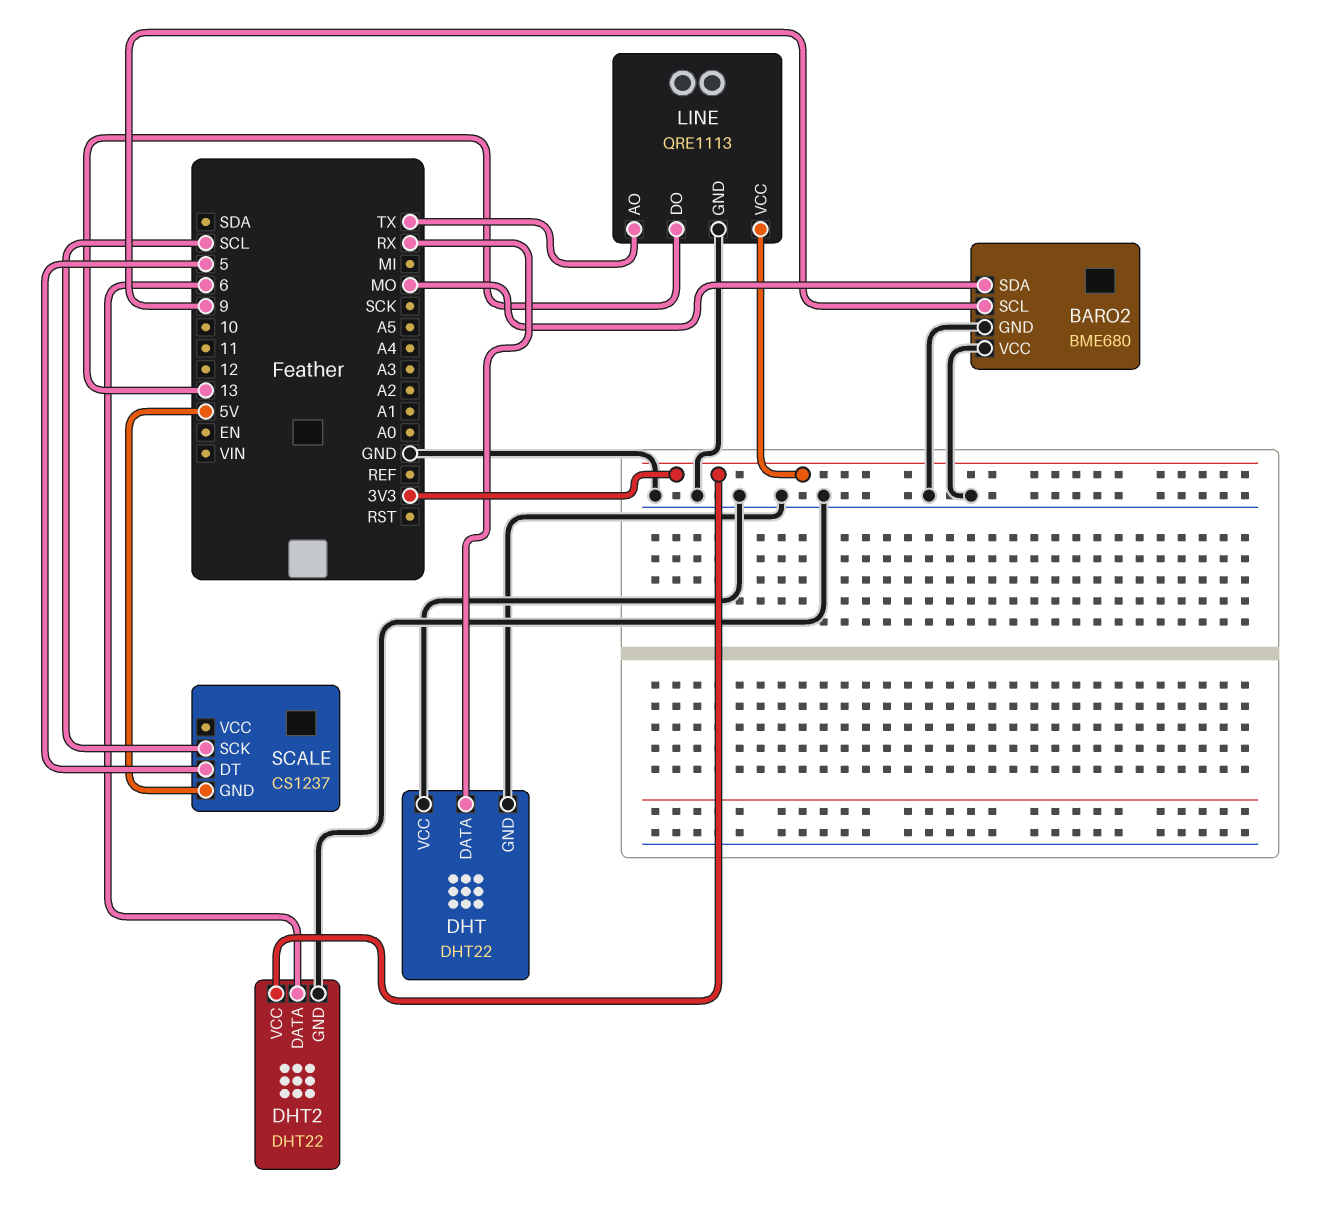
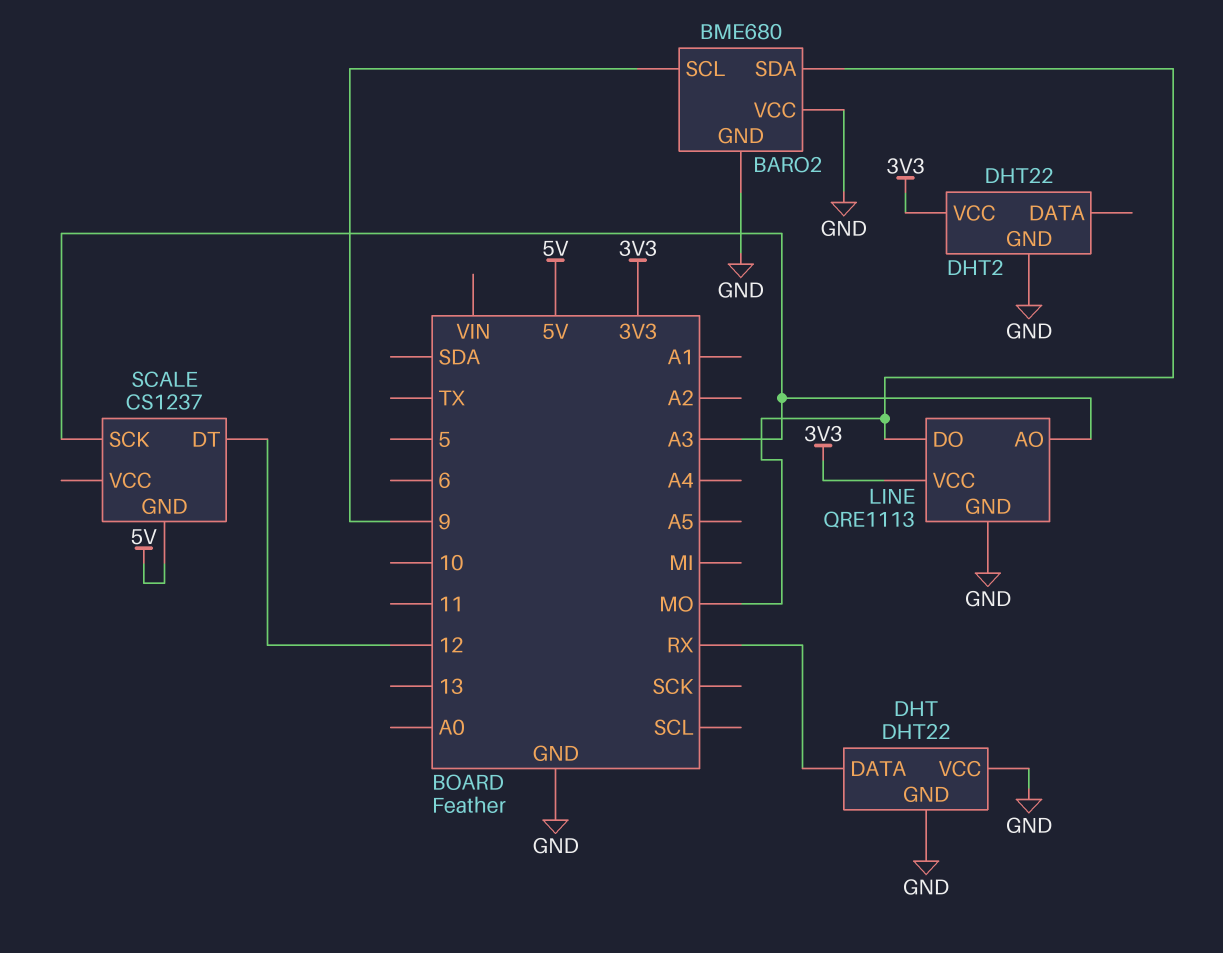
DHT2 pin DATA: 6 -> none
LINE pin AO: TX -> A3
LINE pin DO: 13 -> MO
SCALE pin DT: 5 -> 12
SCALE pin SCK: SCL -> A3

